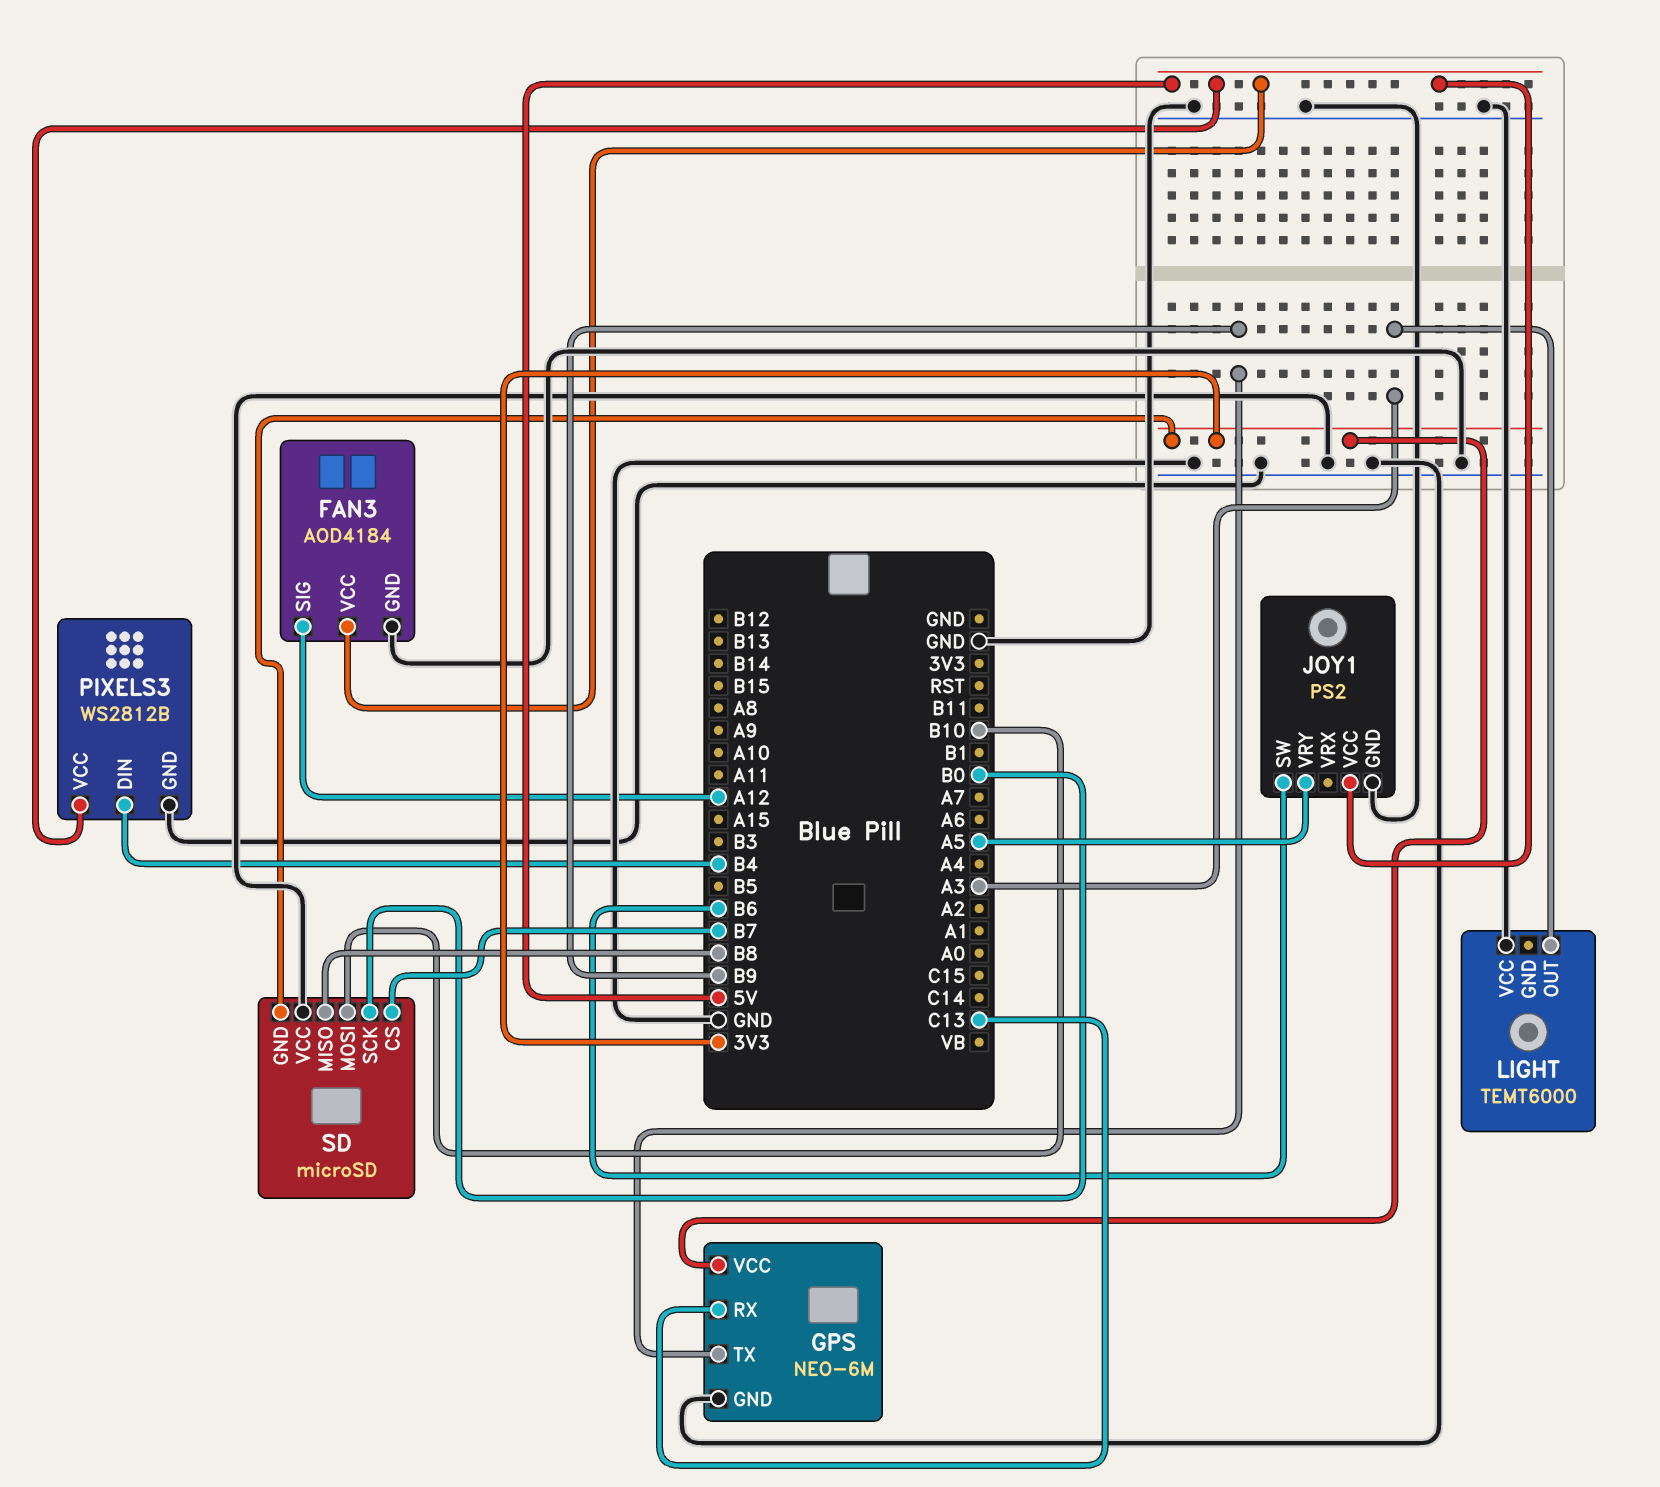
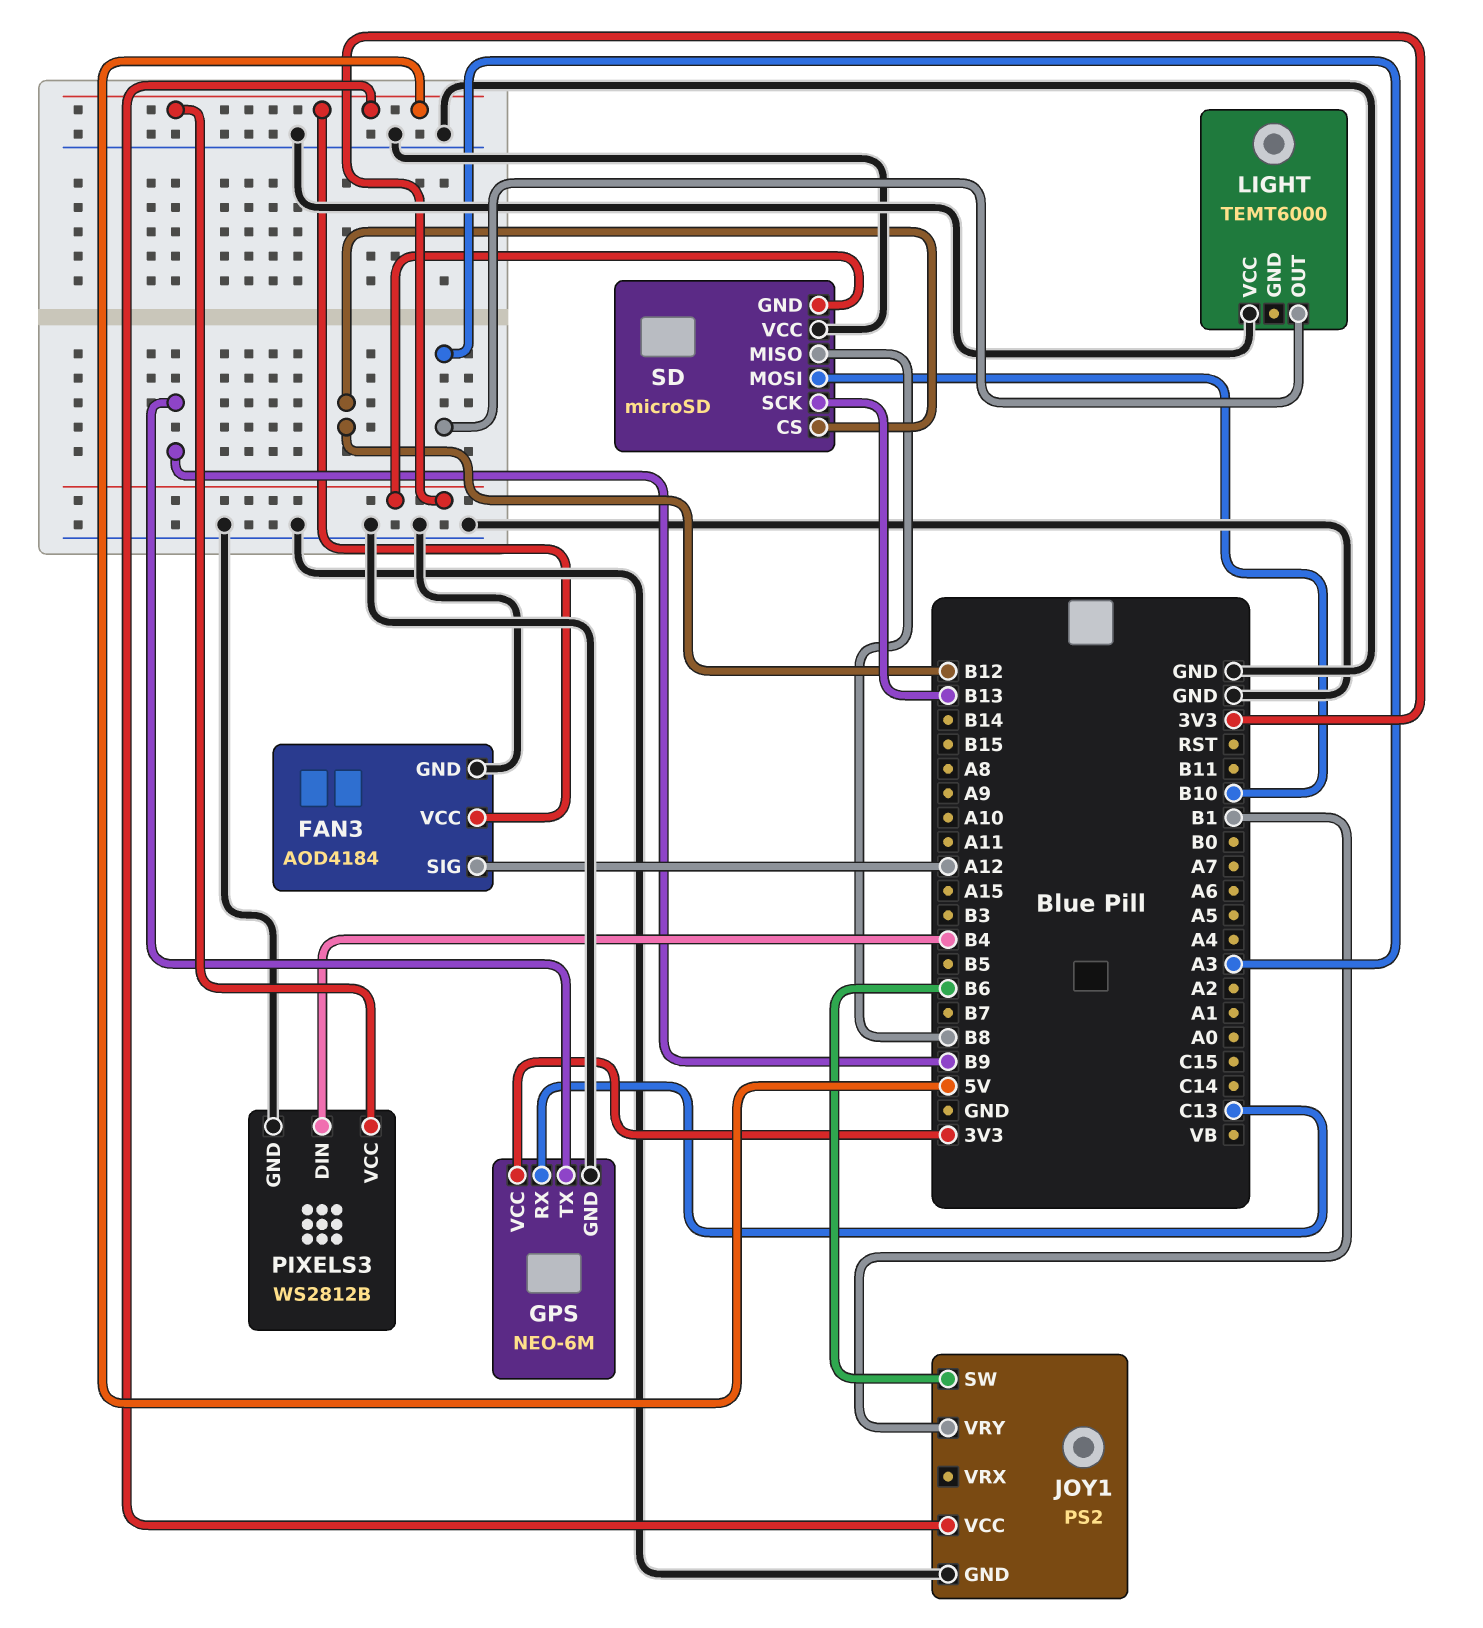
JOY1 pin VRY: A5 -> B1
SD pin CS: B7 -> B12
SD pin SCK: B0 -> B13

